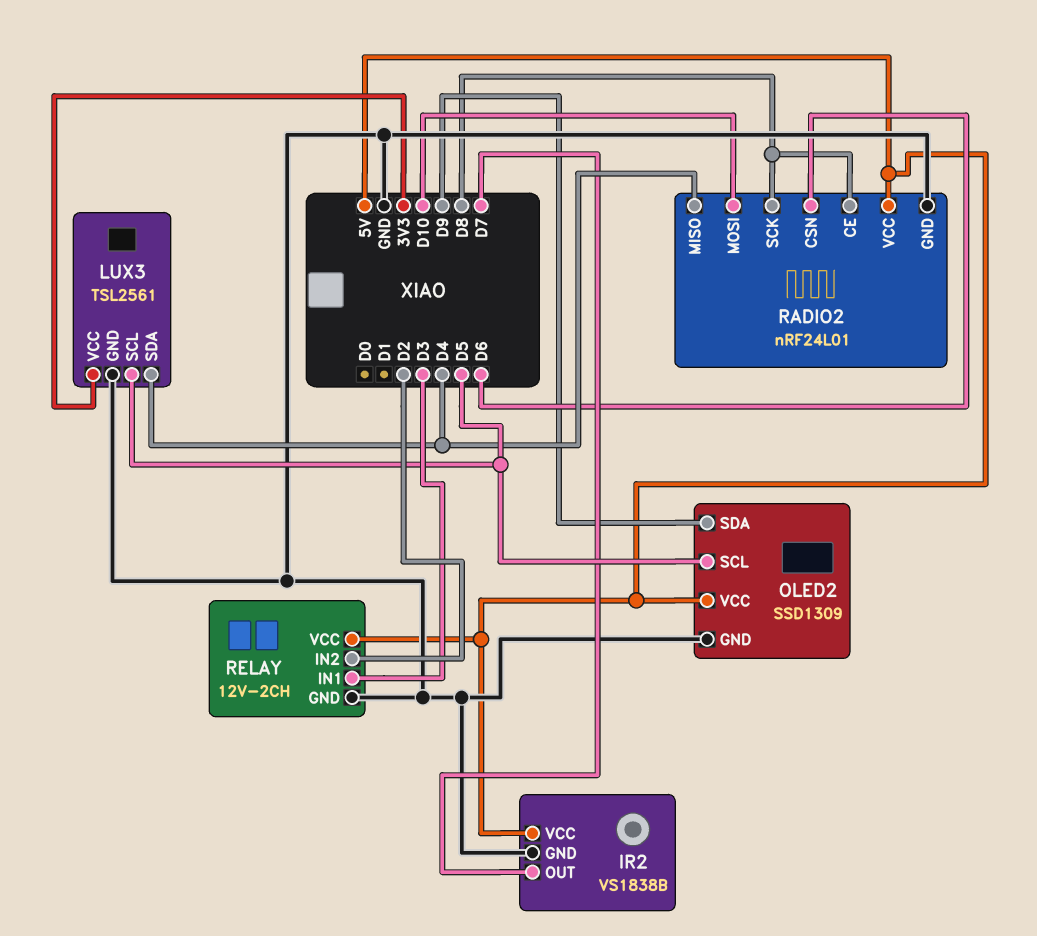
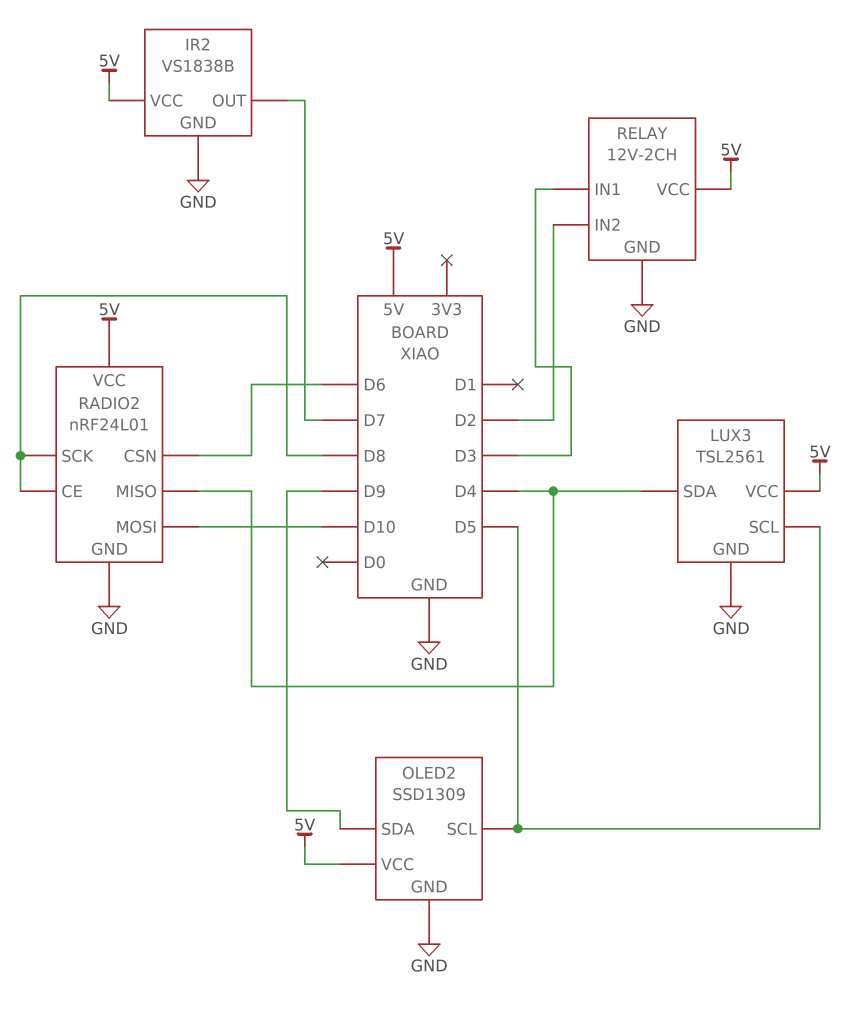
LUX3 pin VCC: 3V3 -> 5V

